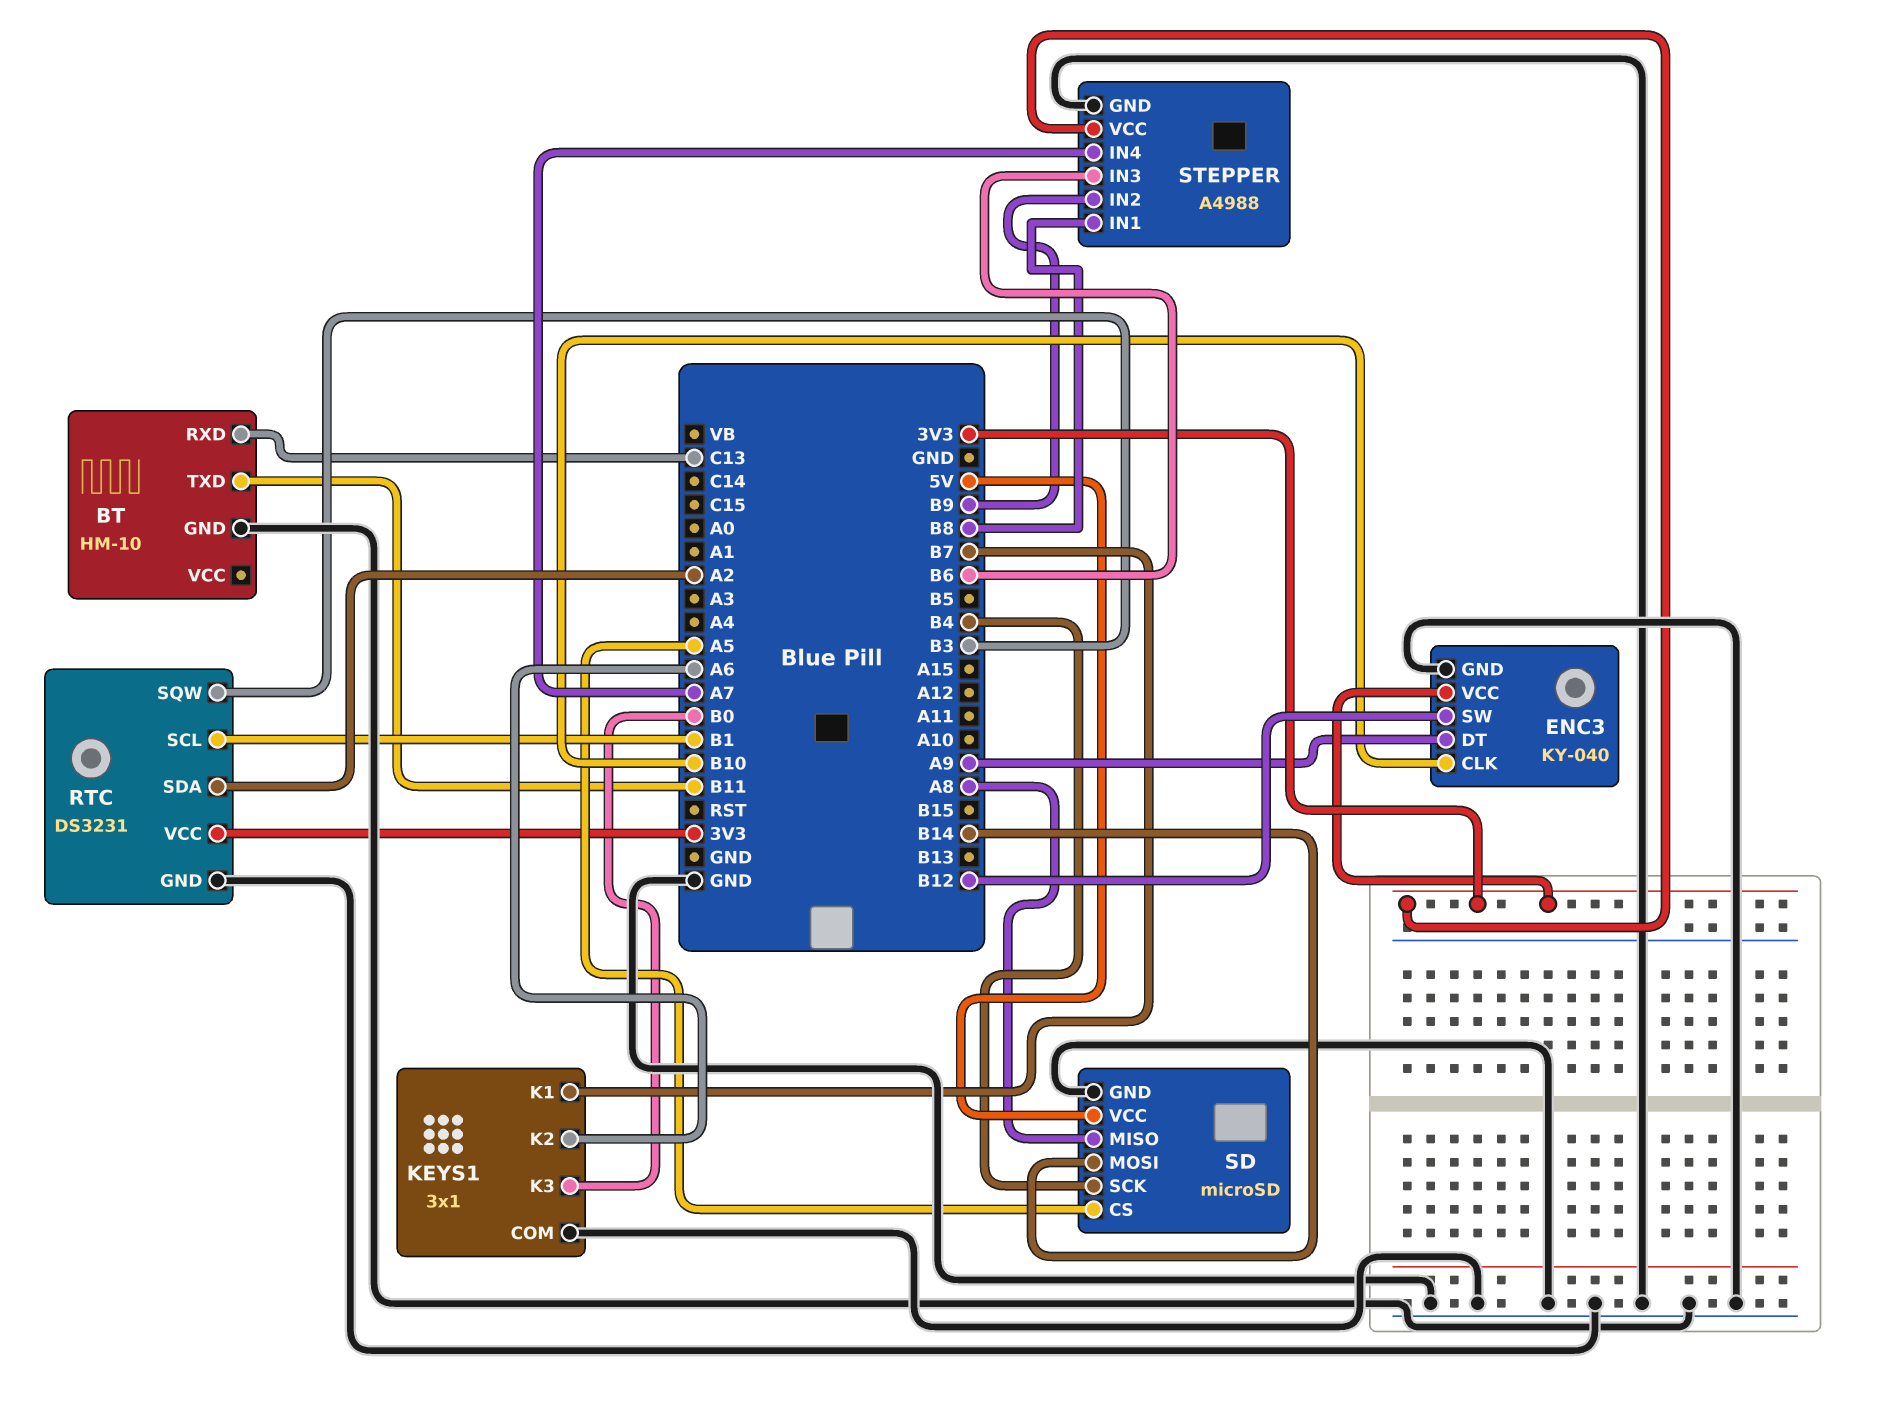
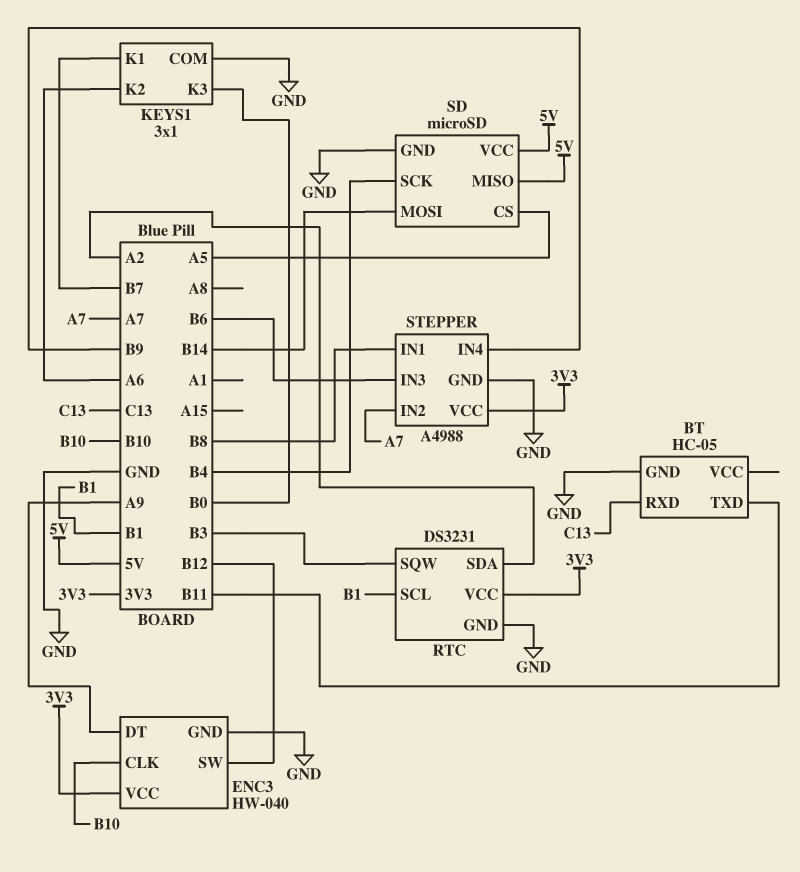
BT: HM-10 -> HC-05
ENC3: KY-040 -> HW-040
SD pin MISO: A8 -> 5V
STEPPER pin IN2: B9 -> A7
STEPPER pin IN4: A7 -> B9

